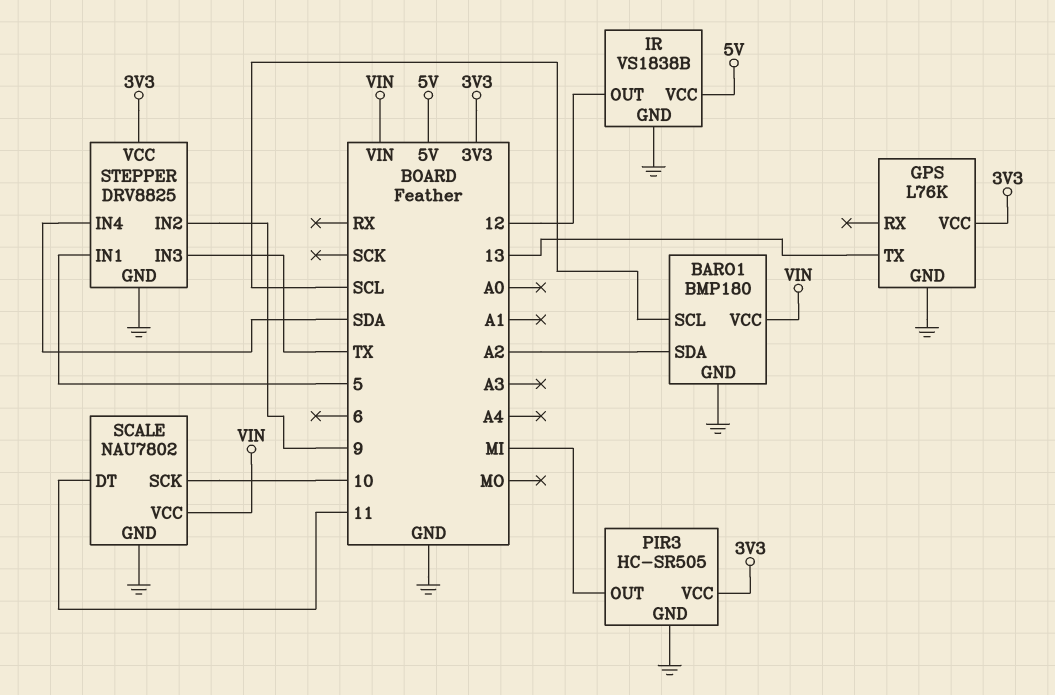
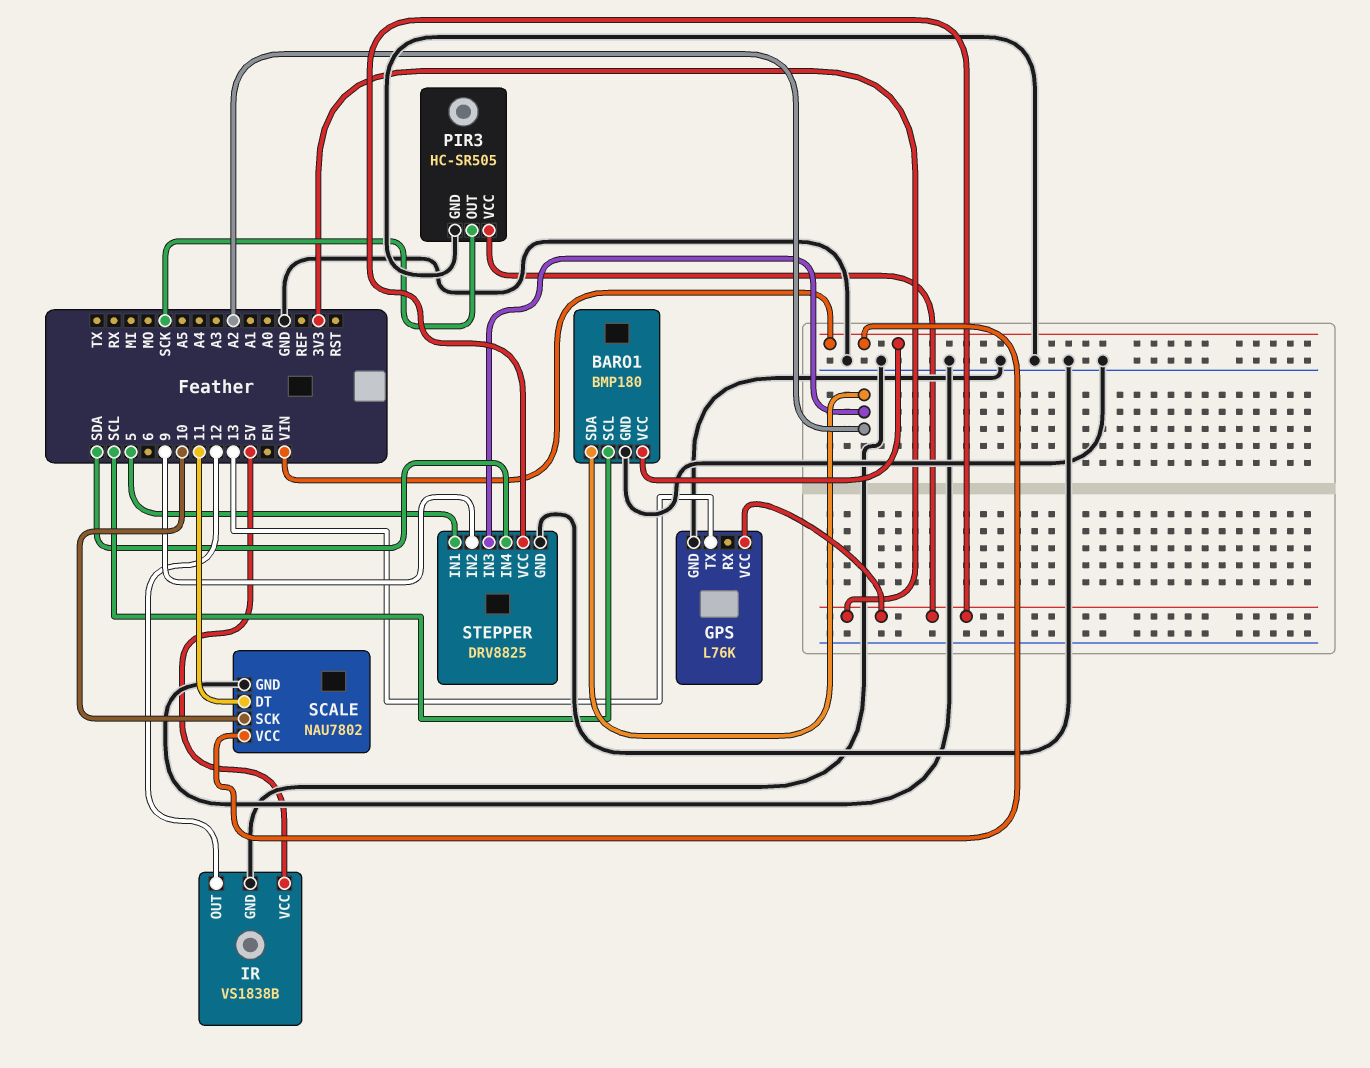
PIR3 pin OUT: MI -> SCK
STEPPER pin IN3: TX -> A2

